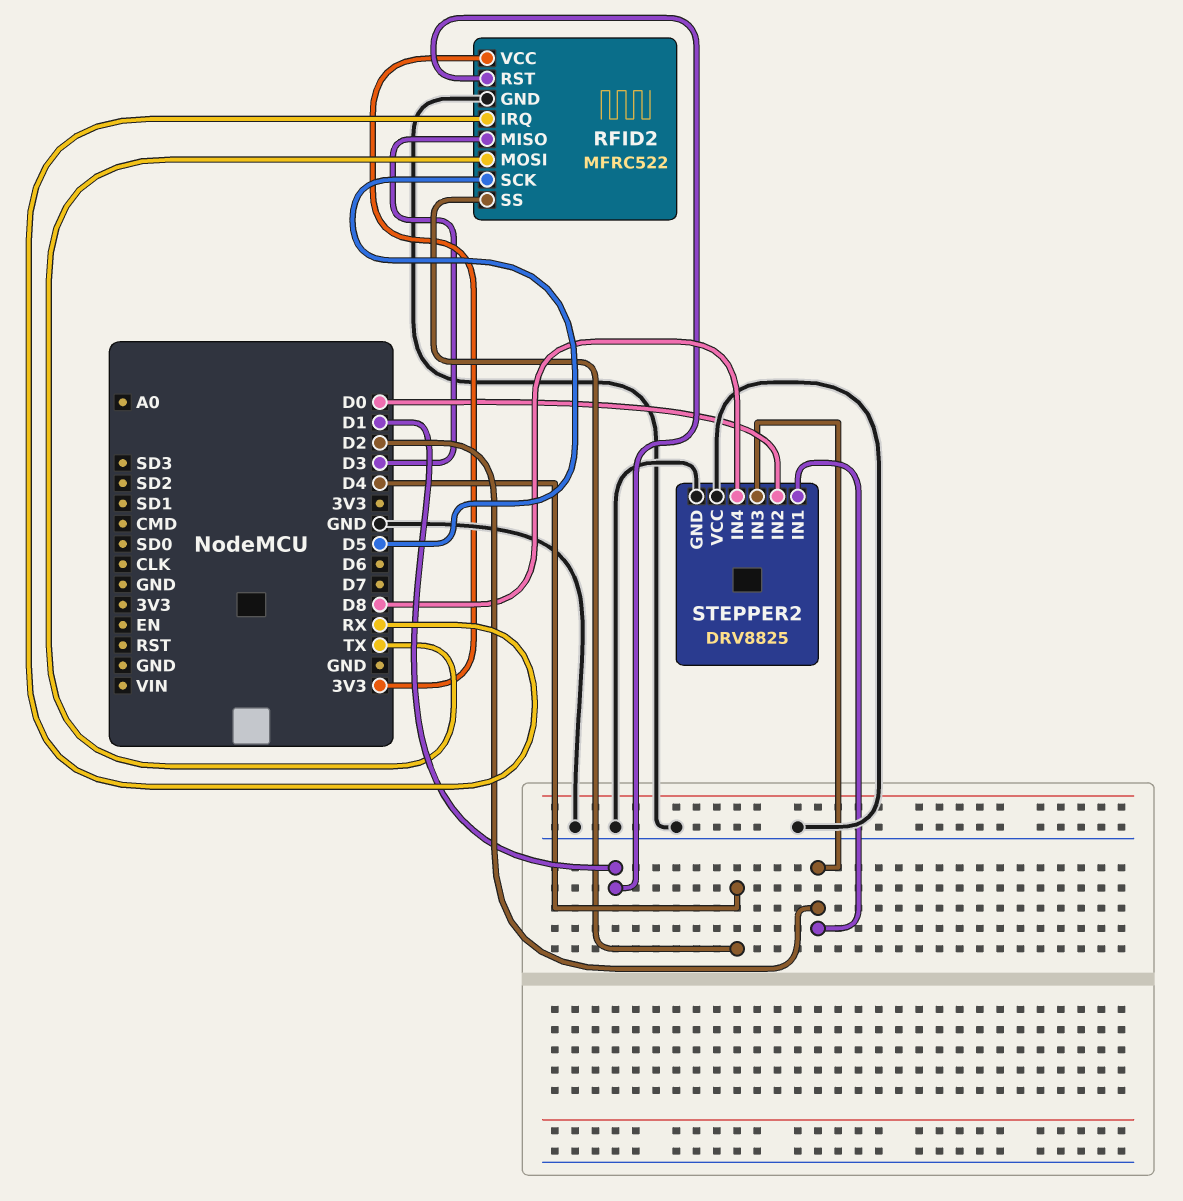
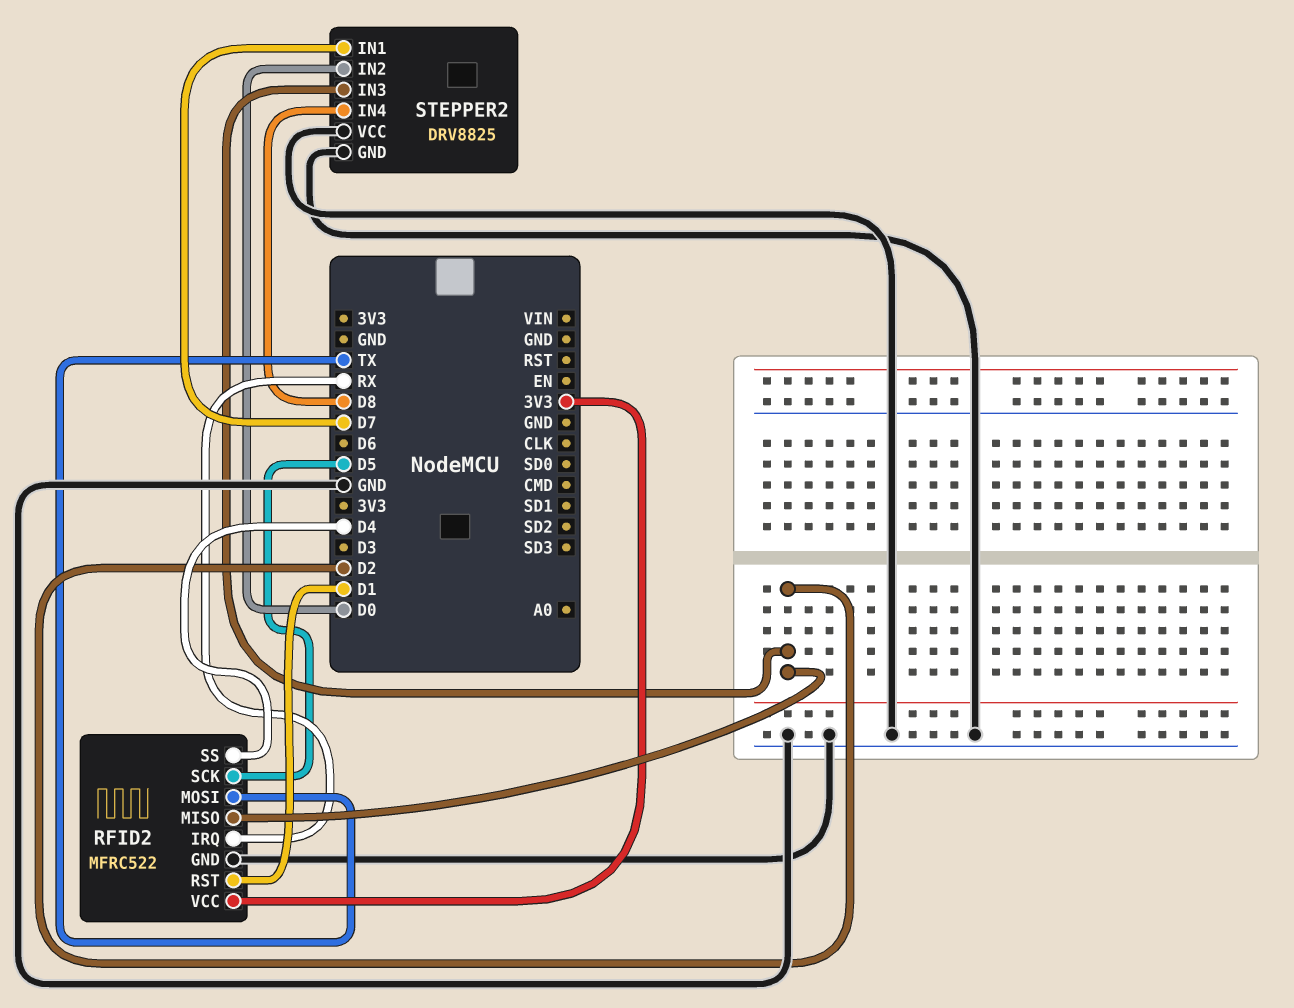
RFID2 pin MISO: D3 -> D2
STEPPER2 pin IN1: D2 -> D7

